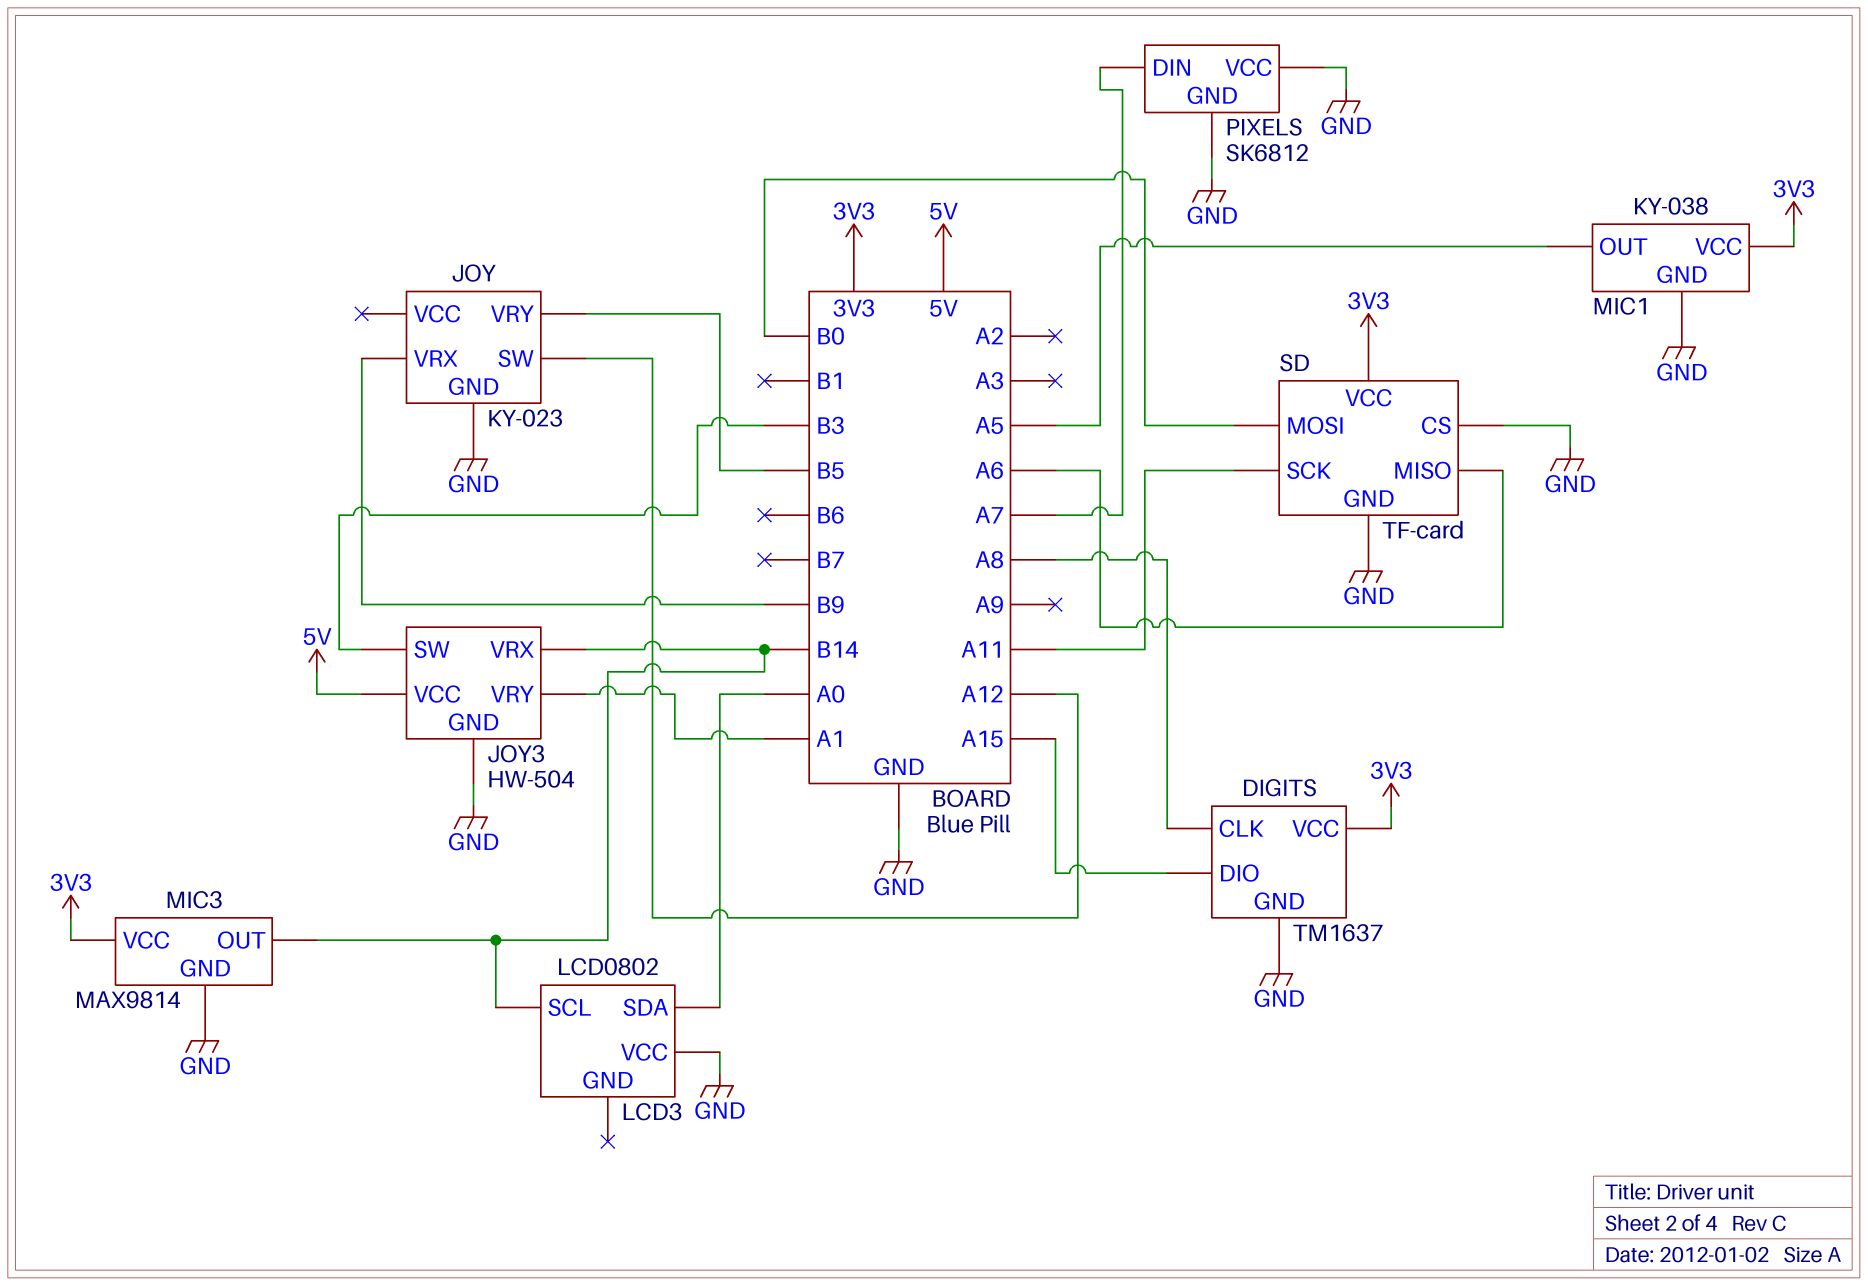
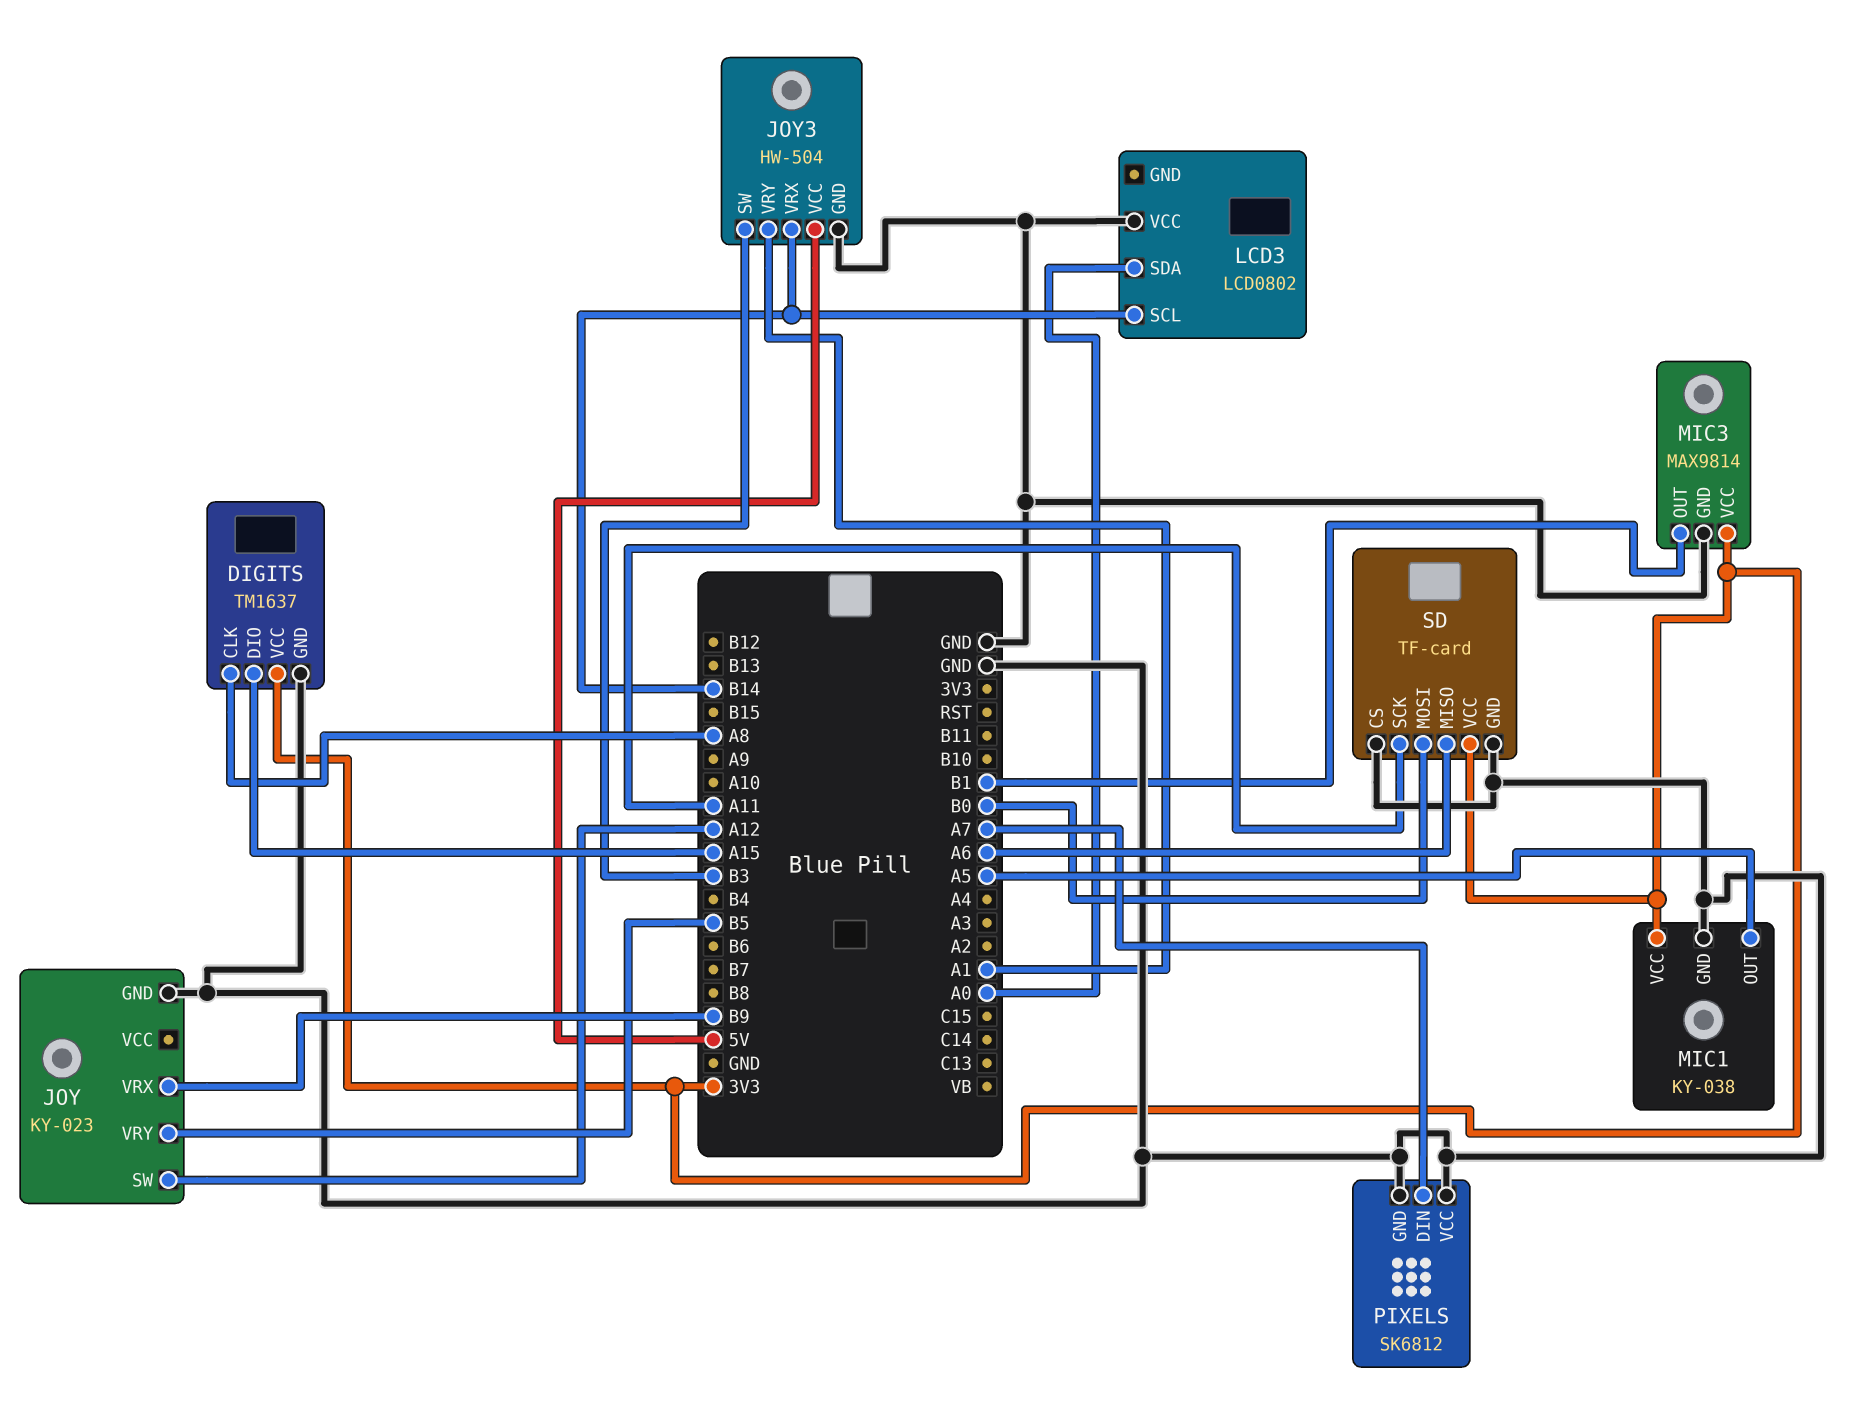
MIC3 pin OUT: B14 -> B1

